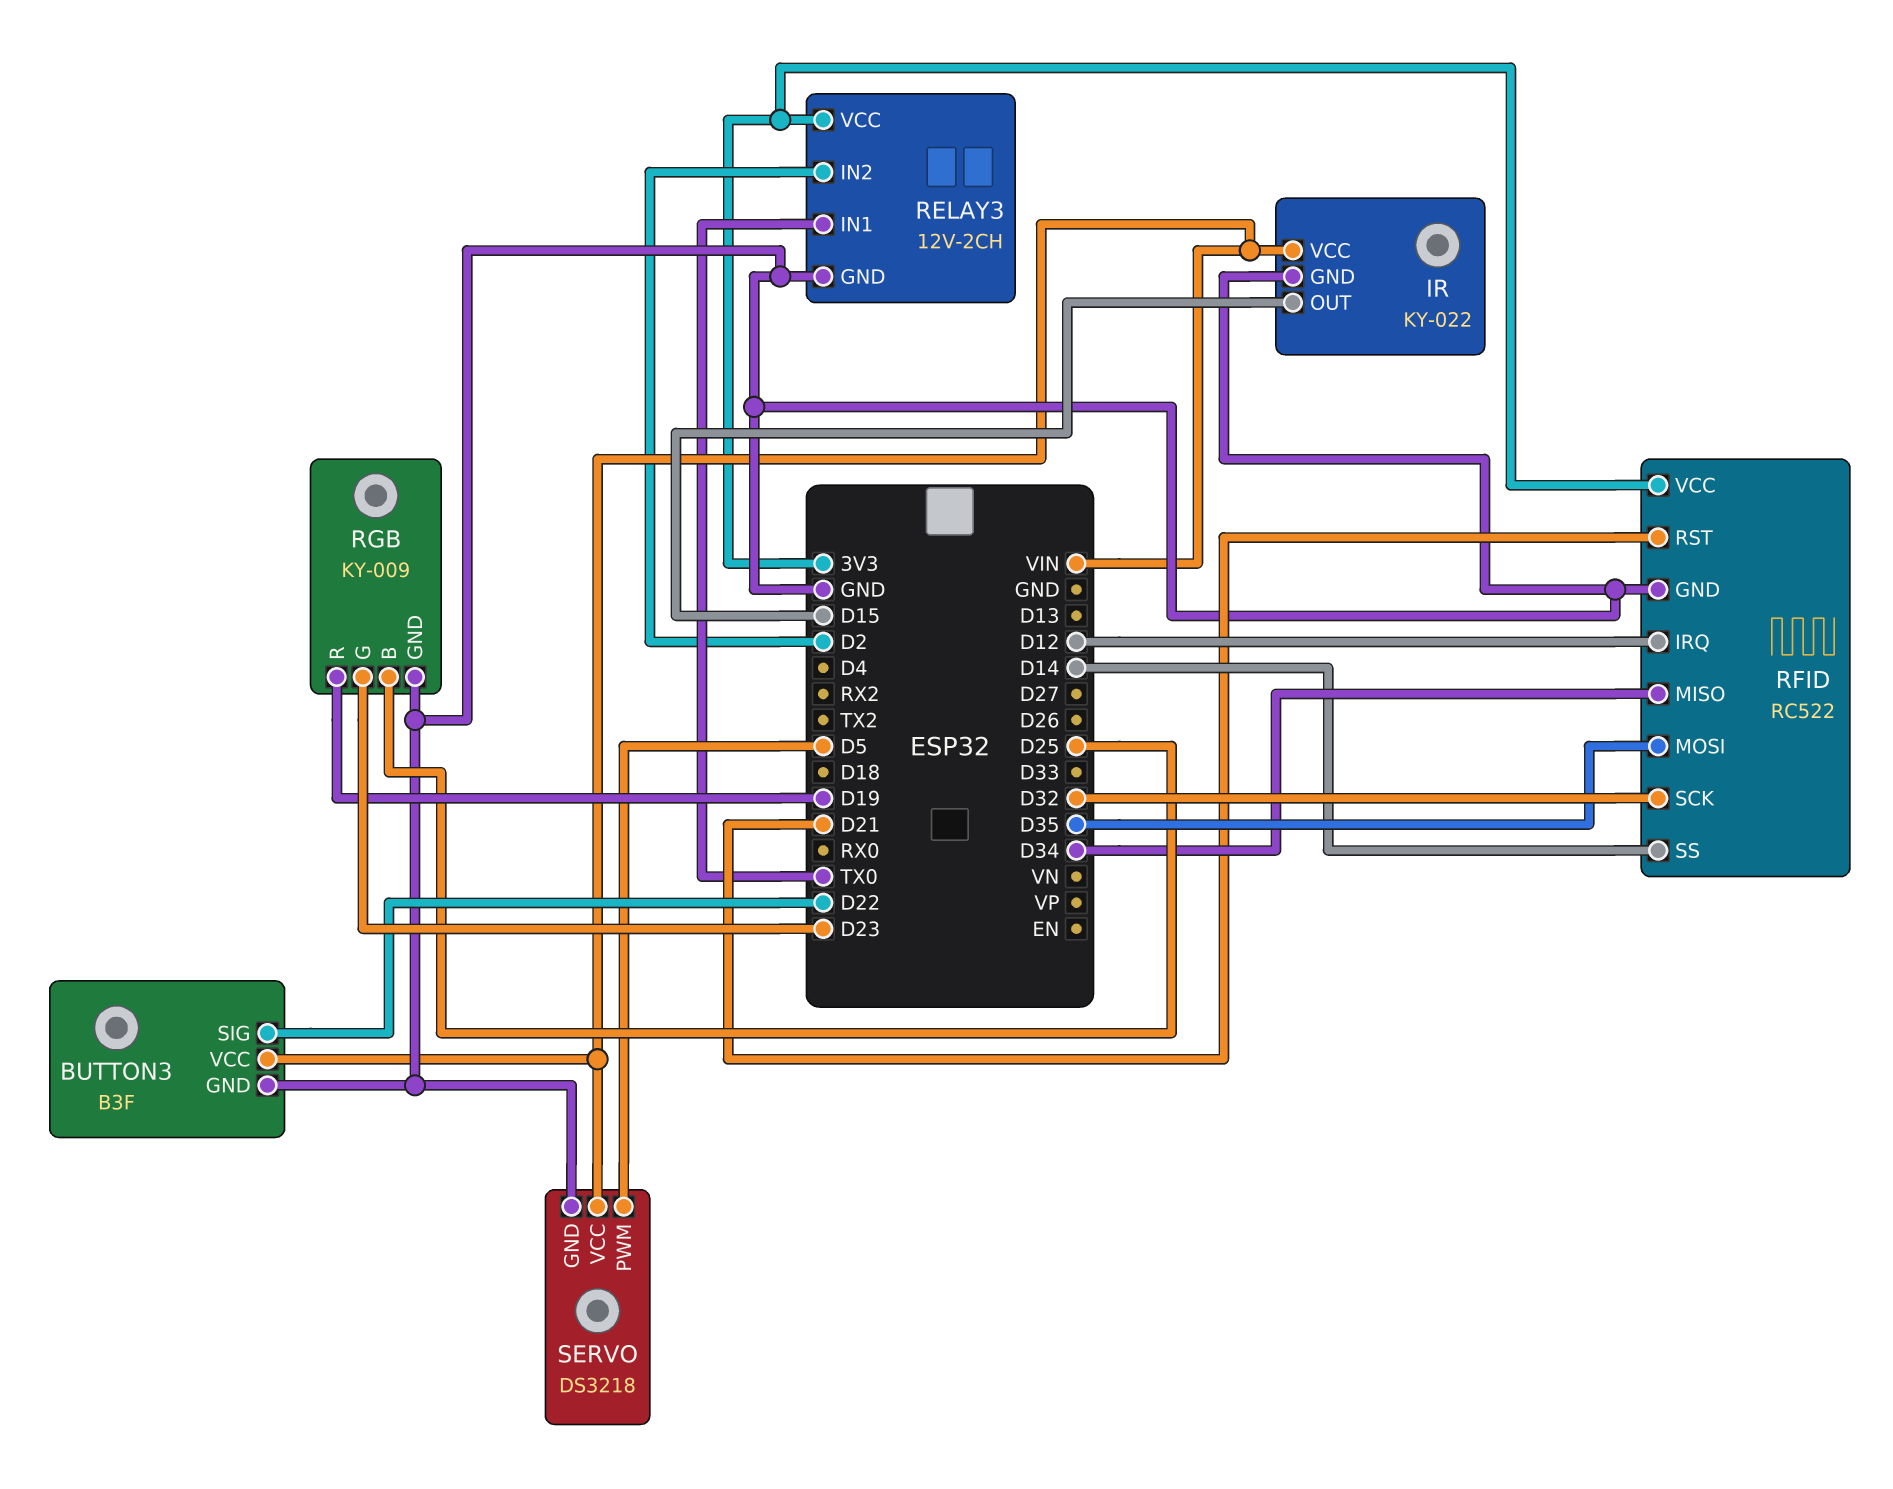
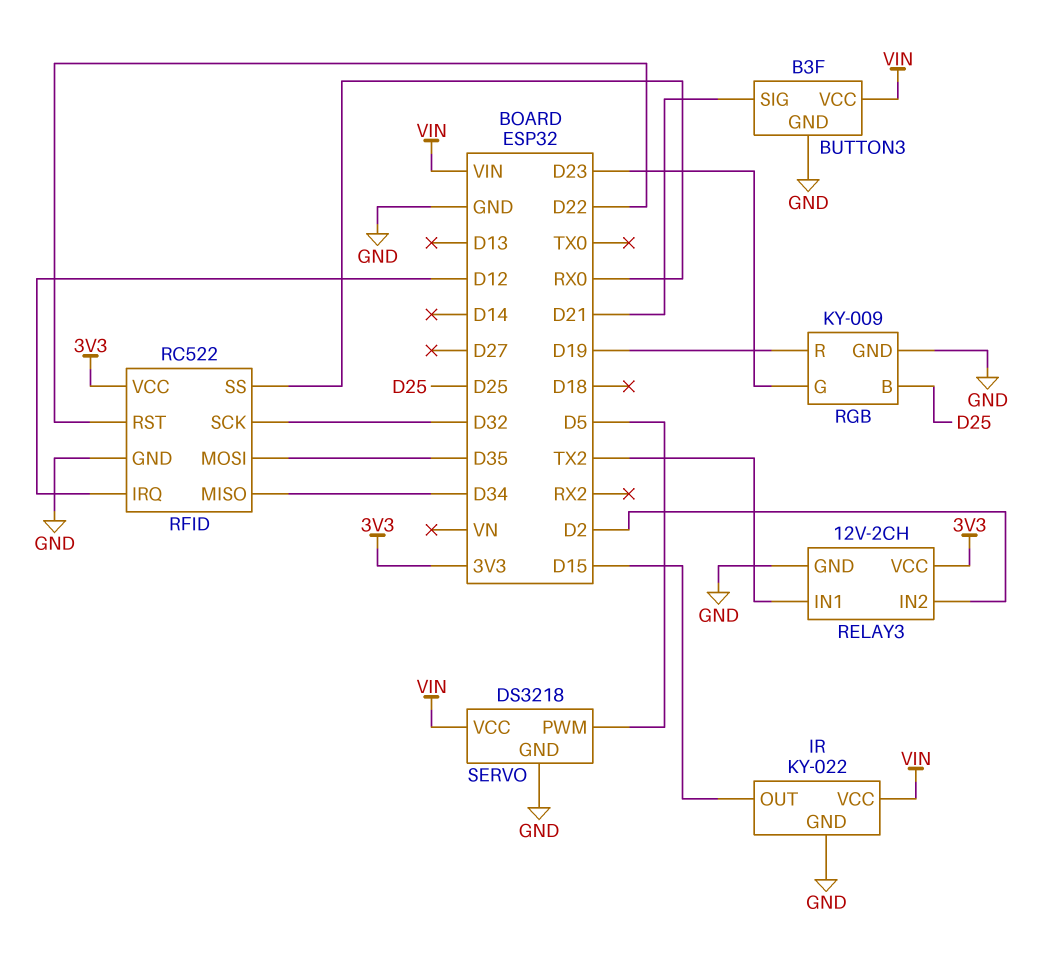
BUTTON3 pin SIG: D22 -> D21
RELAY3 pin IN1: TX0 -> TX2
RFID pin RST: D21 -> D22
RFID pin SS: D14 -> RX0

